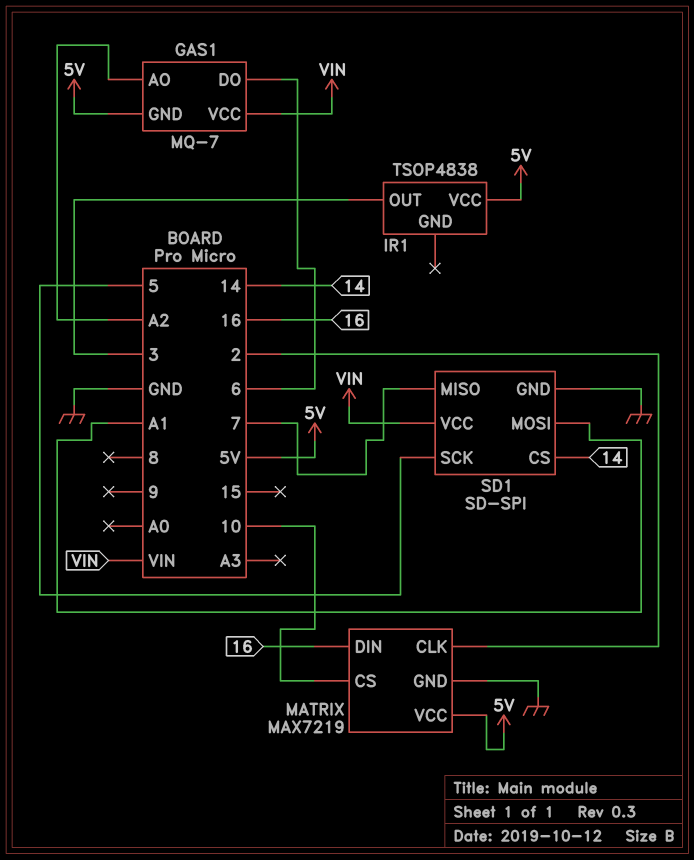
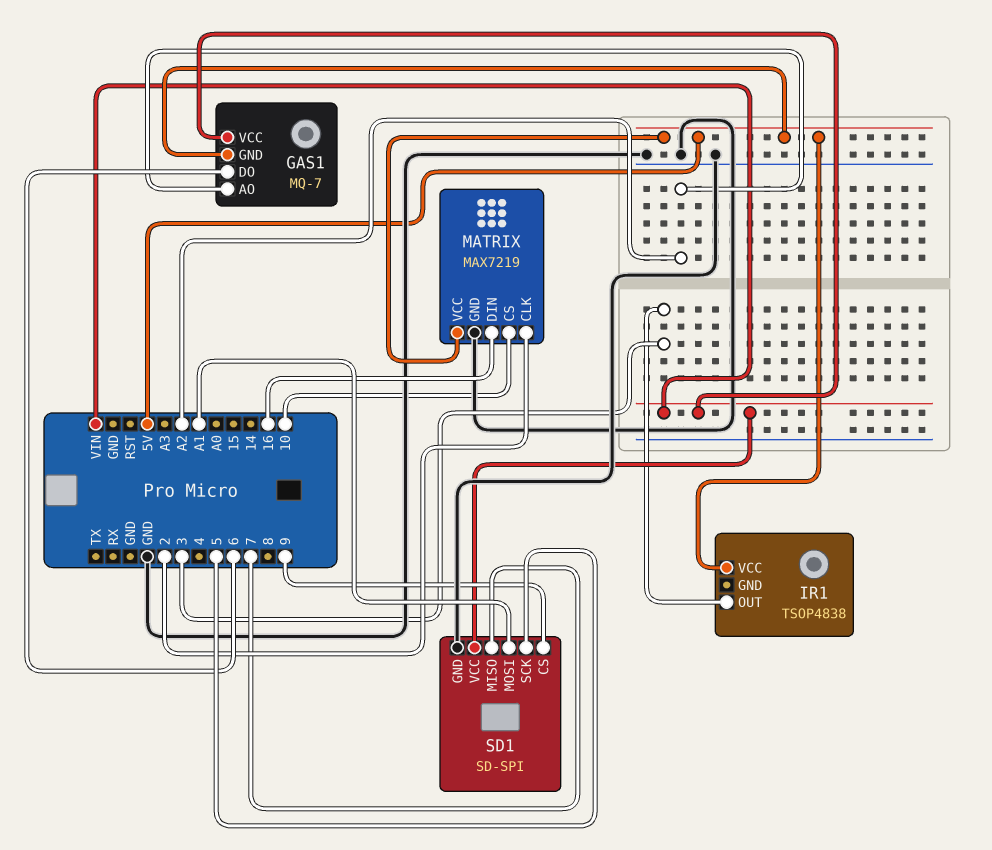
SD1 pin CS: 14 -> 9

